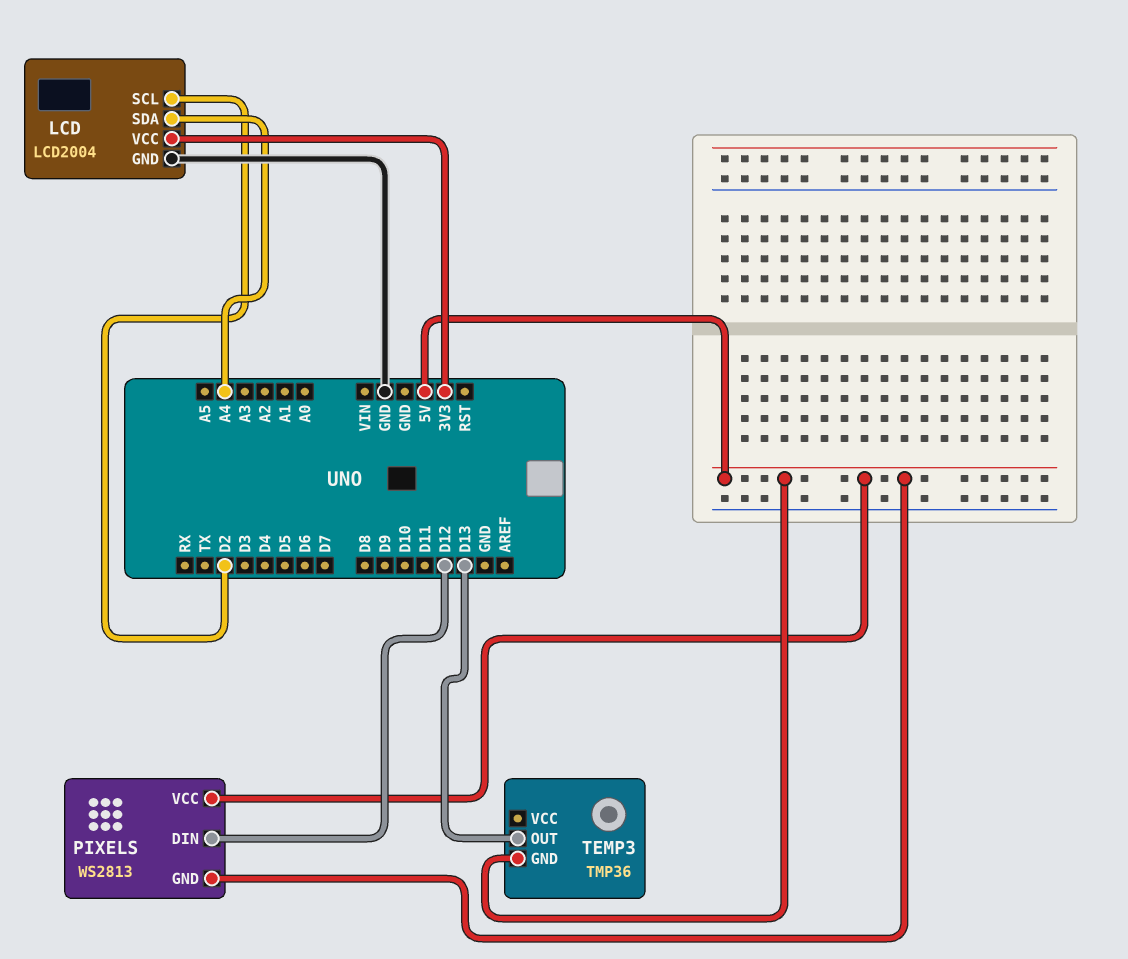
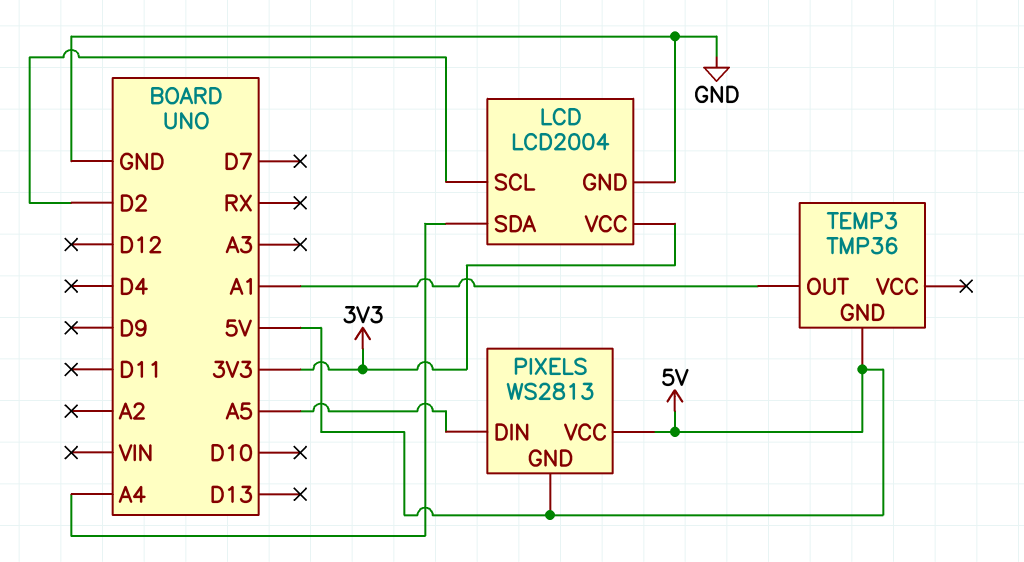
PIXELS pin DIN: D12 -> A5
TEMP3 pin OUT: D13 -> A1

